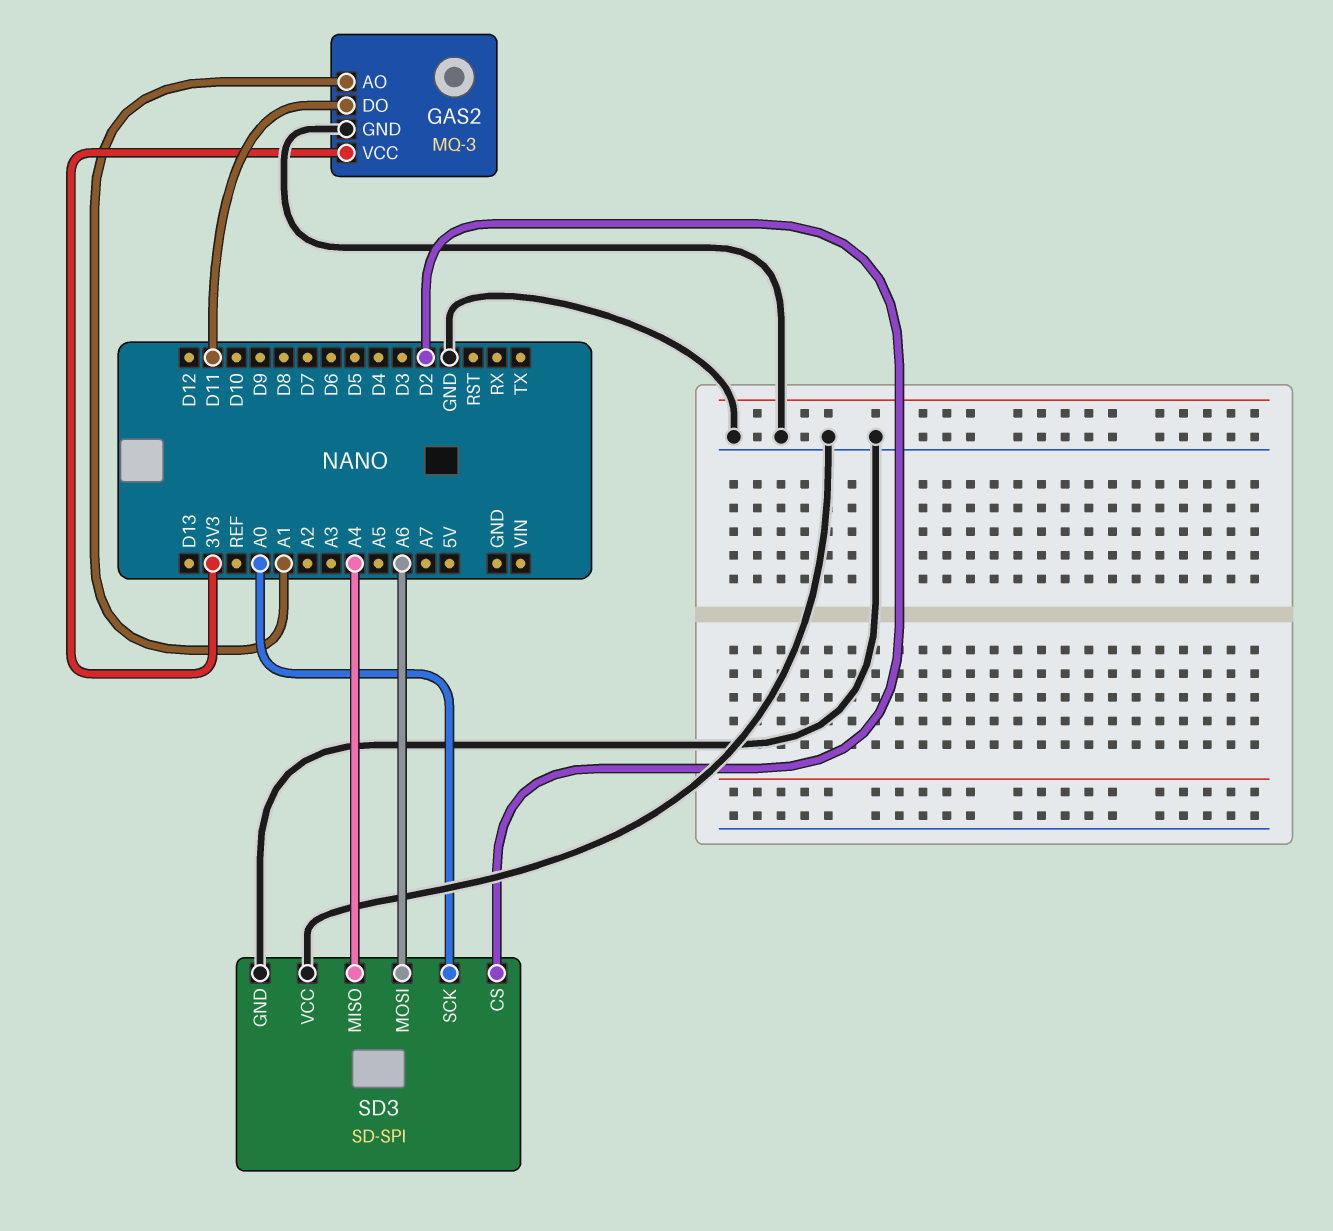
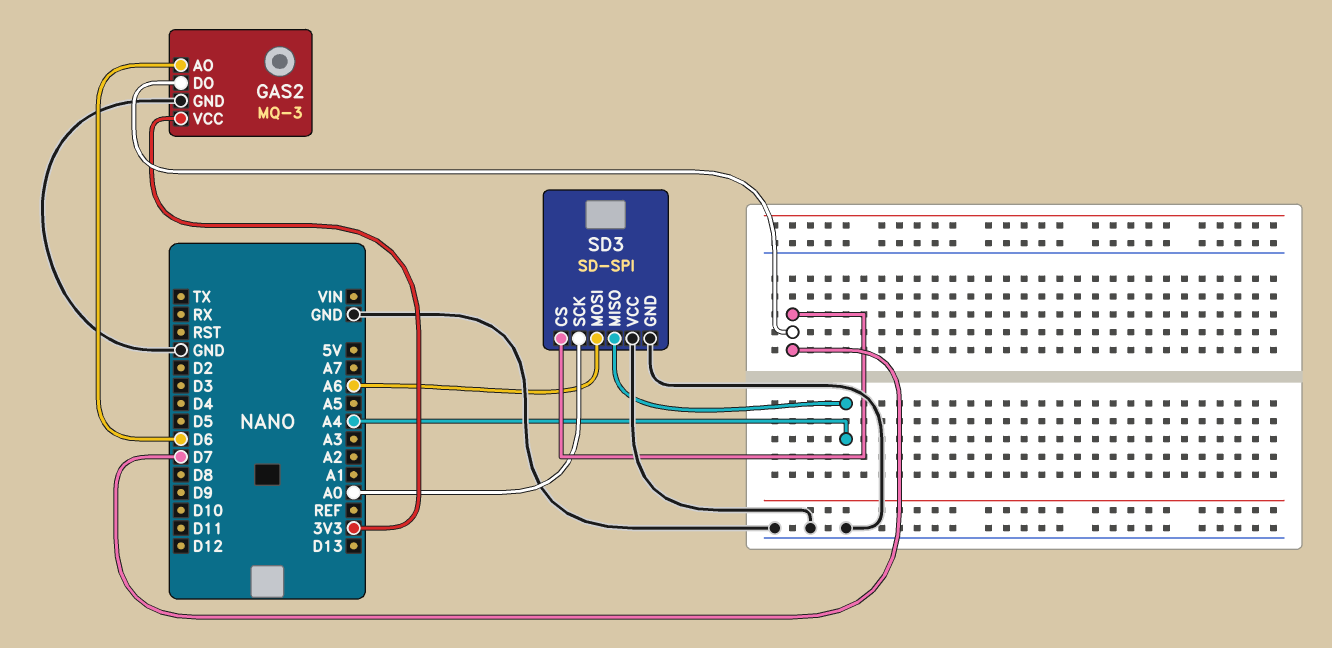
GAS2 pin AO: A1 -> D6
GAS2 pin DO: D11 -> D7
SD3 pin CS: D2 -> D7

